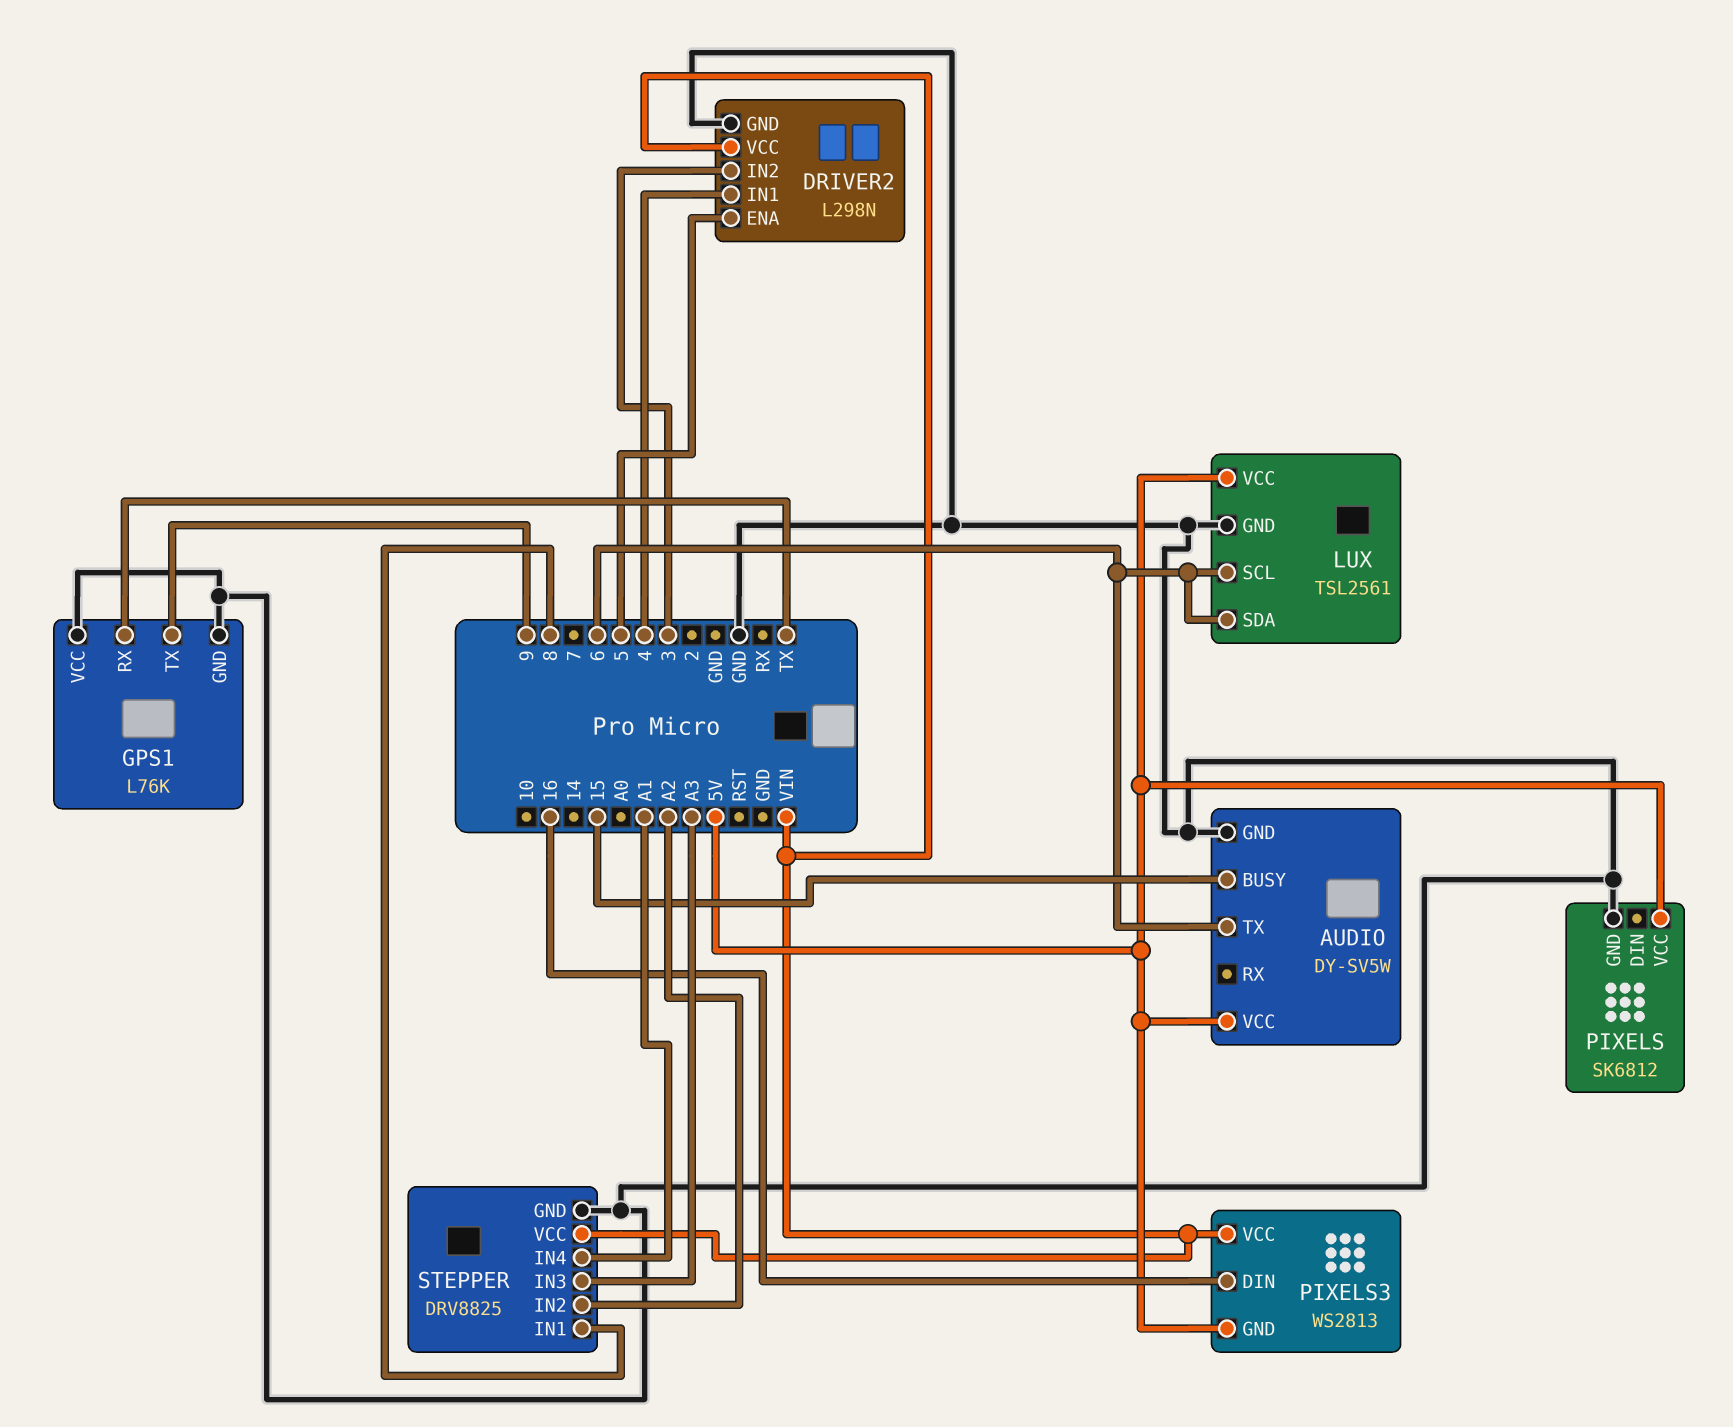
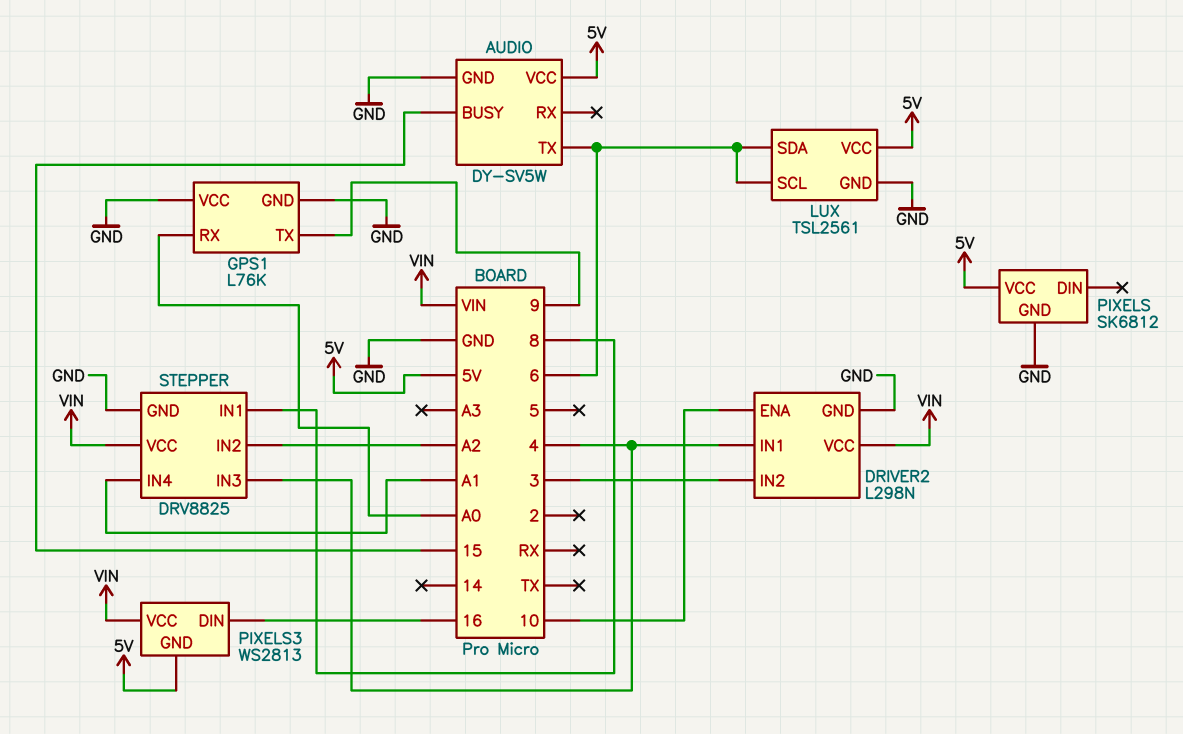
DRIVER2 pin ENA: 5 -> 10
GPS1 pin RX: TX -> A0
STEPPER pin IN3: A3 -> 4

